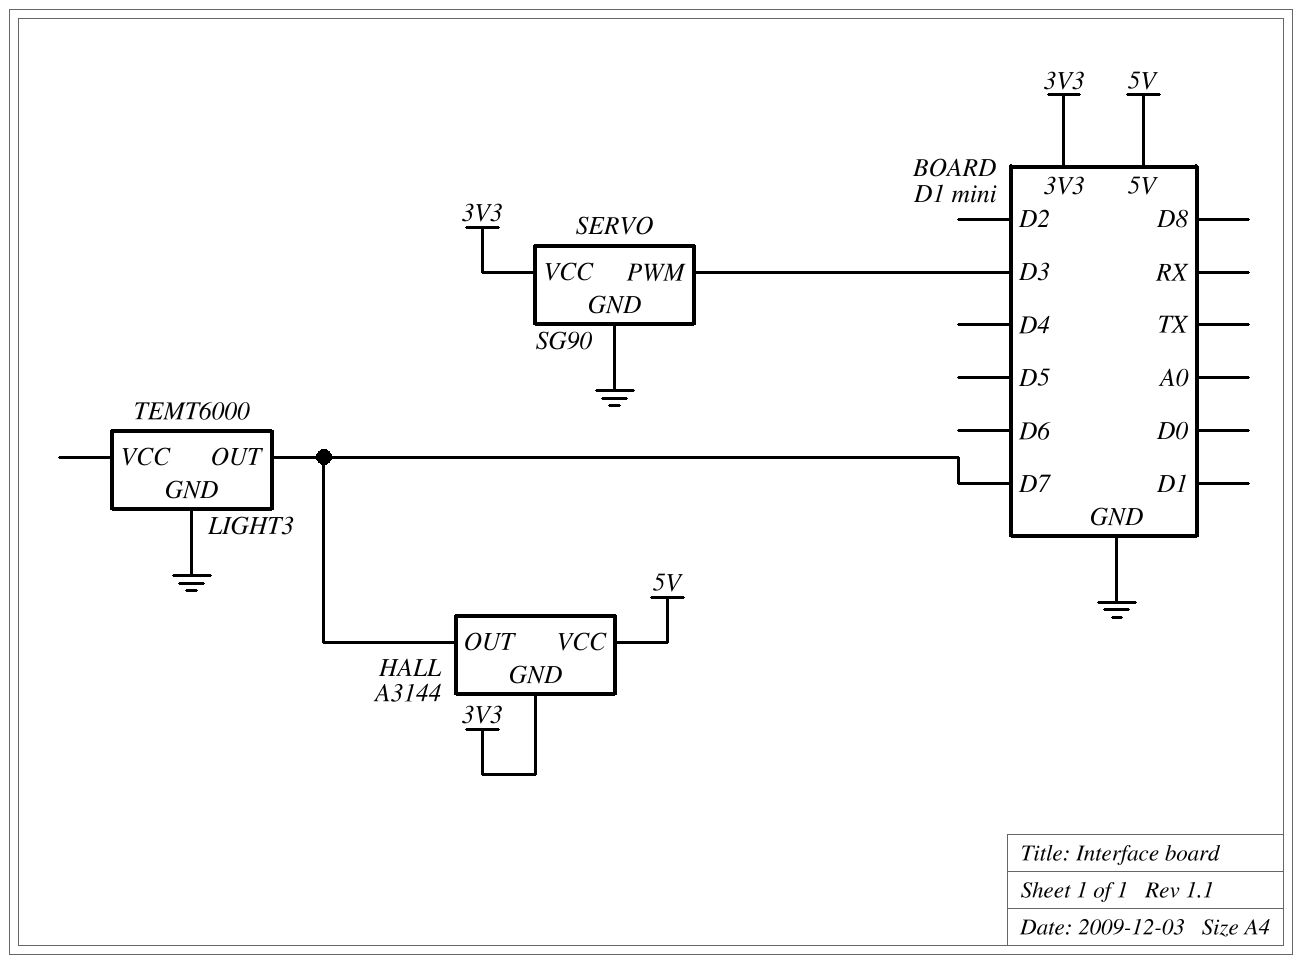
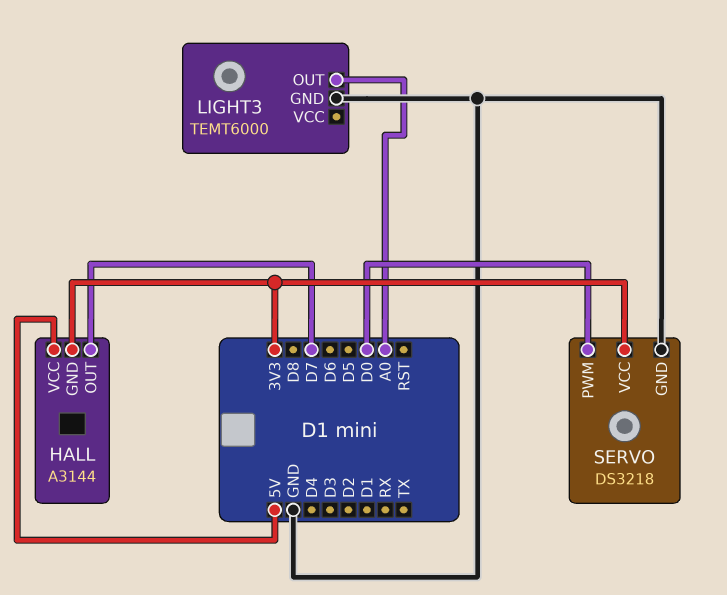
LIGHT3 pin OUT: D7 -> A0
SERVO: SG90 -> DS3218
SERVO pin PWM: D3 -> D0

